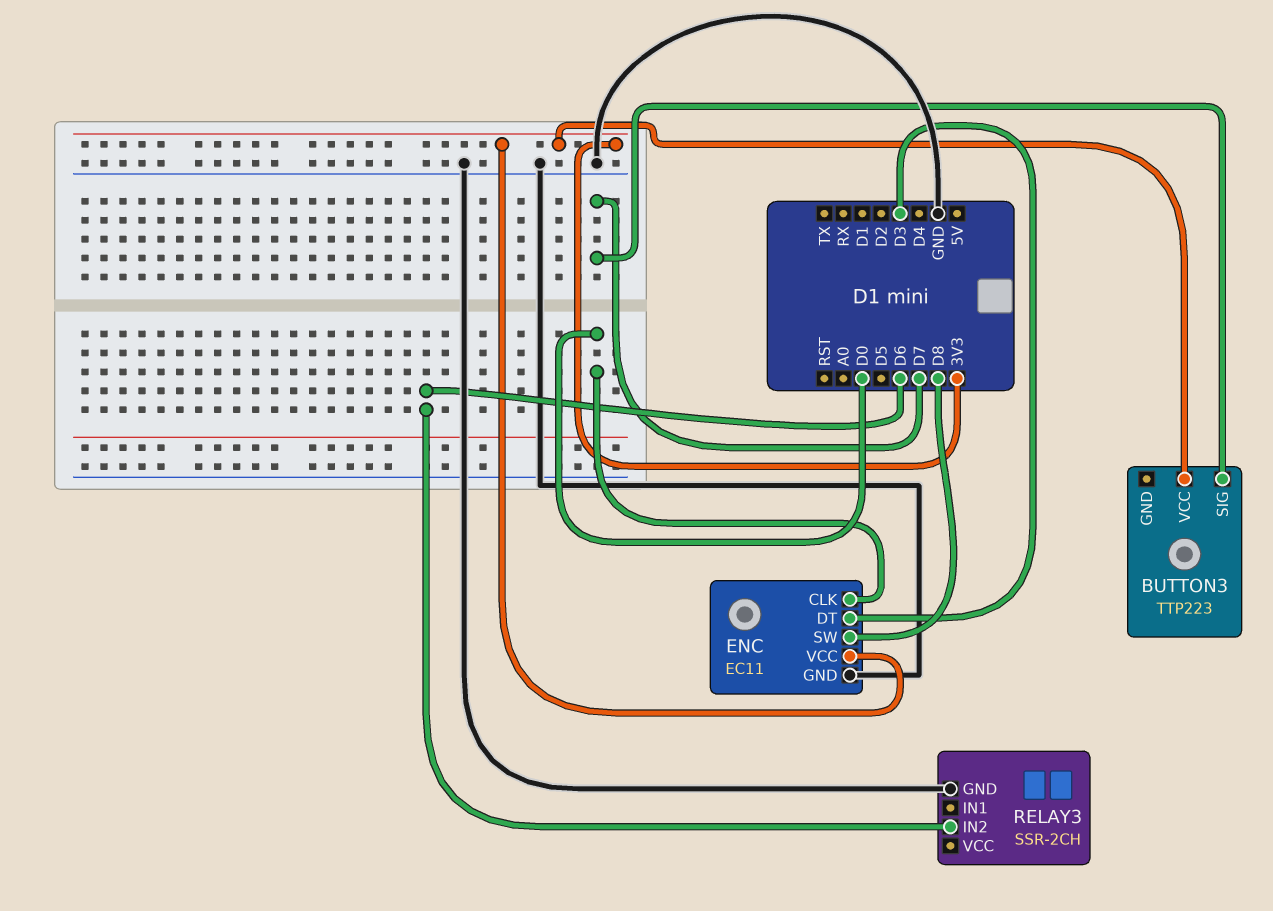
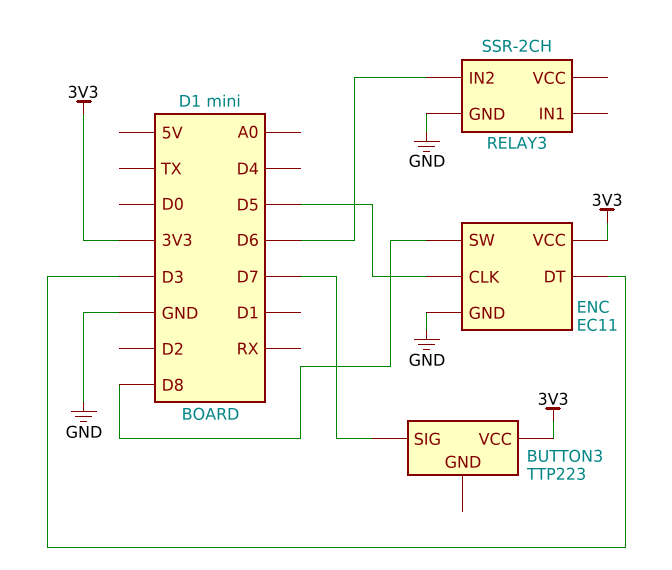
ENC pin CLK: D0 -> D5

